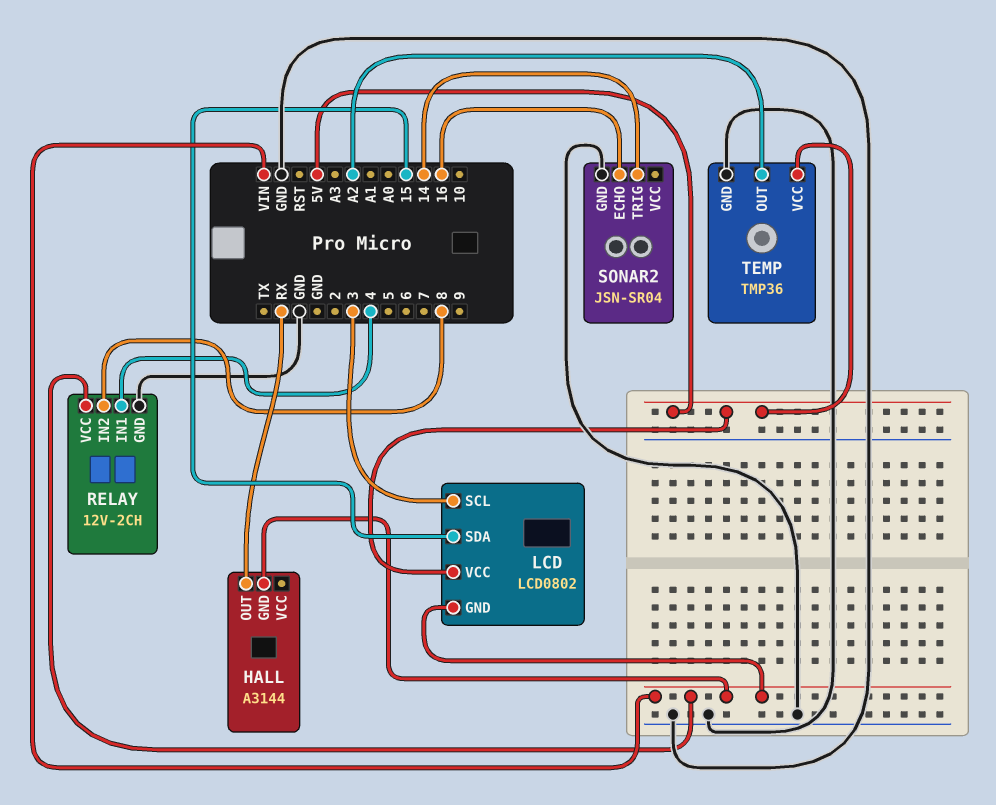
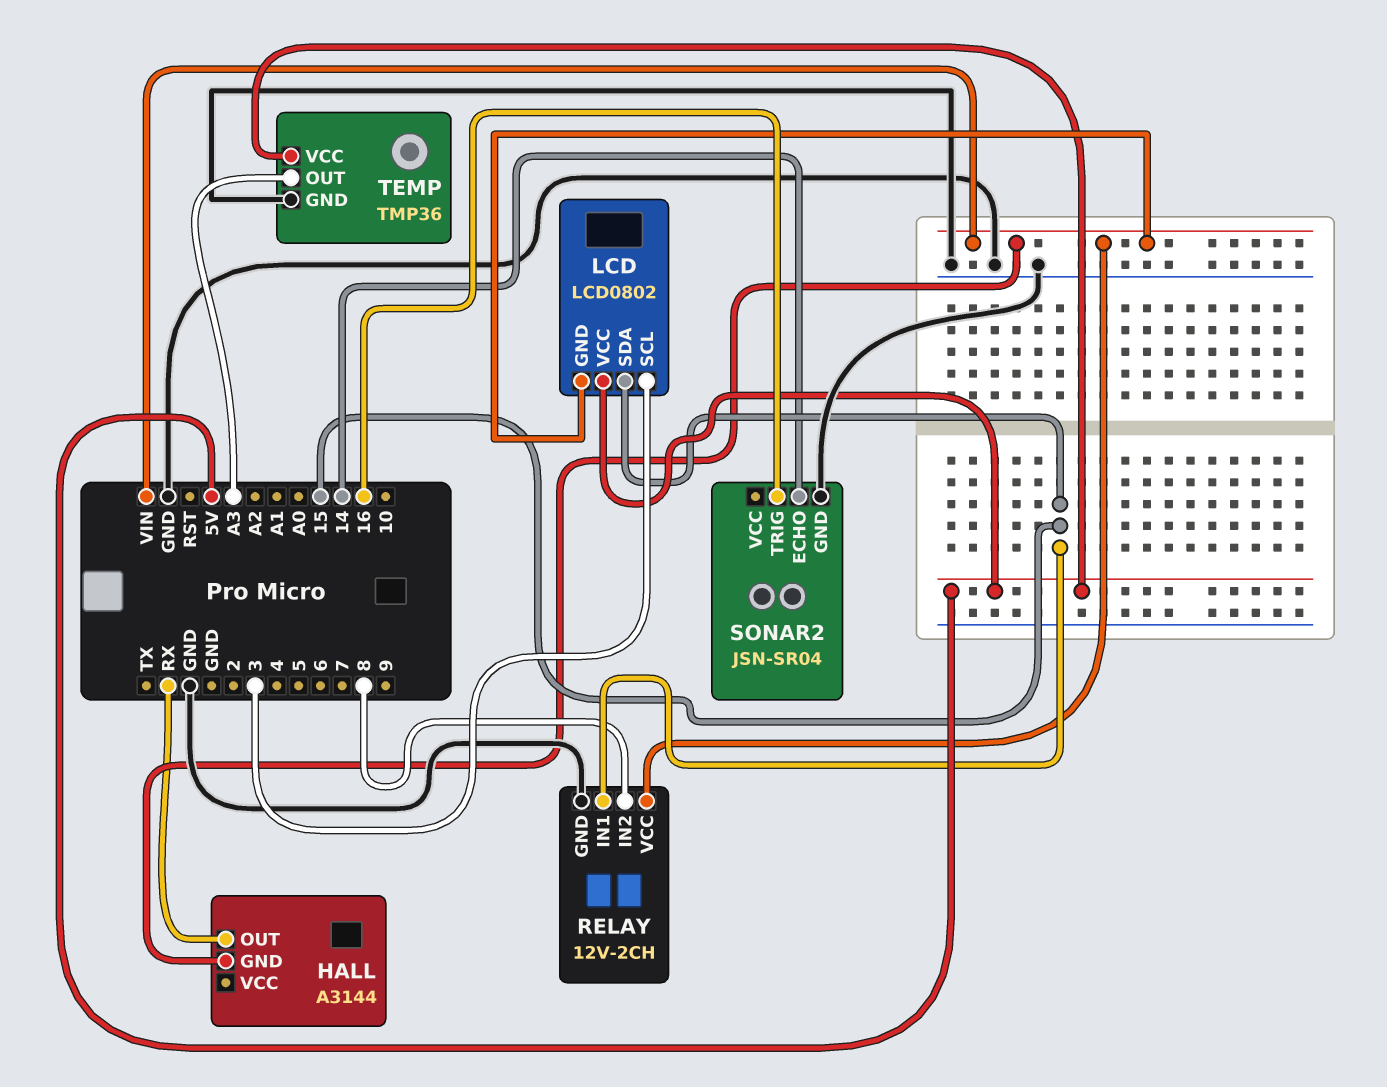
RELAY pin IN1: 4 -> 15
SONAR2 pin ECHO: 16 -> 14
SONAR2 pin TRIG: 14 -> 16
TEMP pin OUT: A2 -> A3

